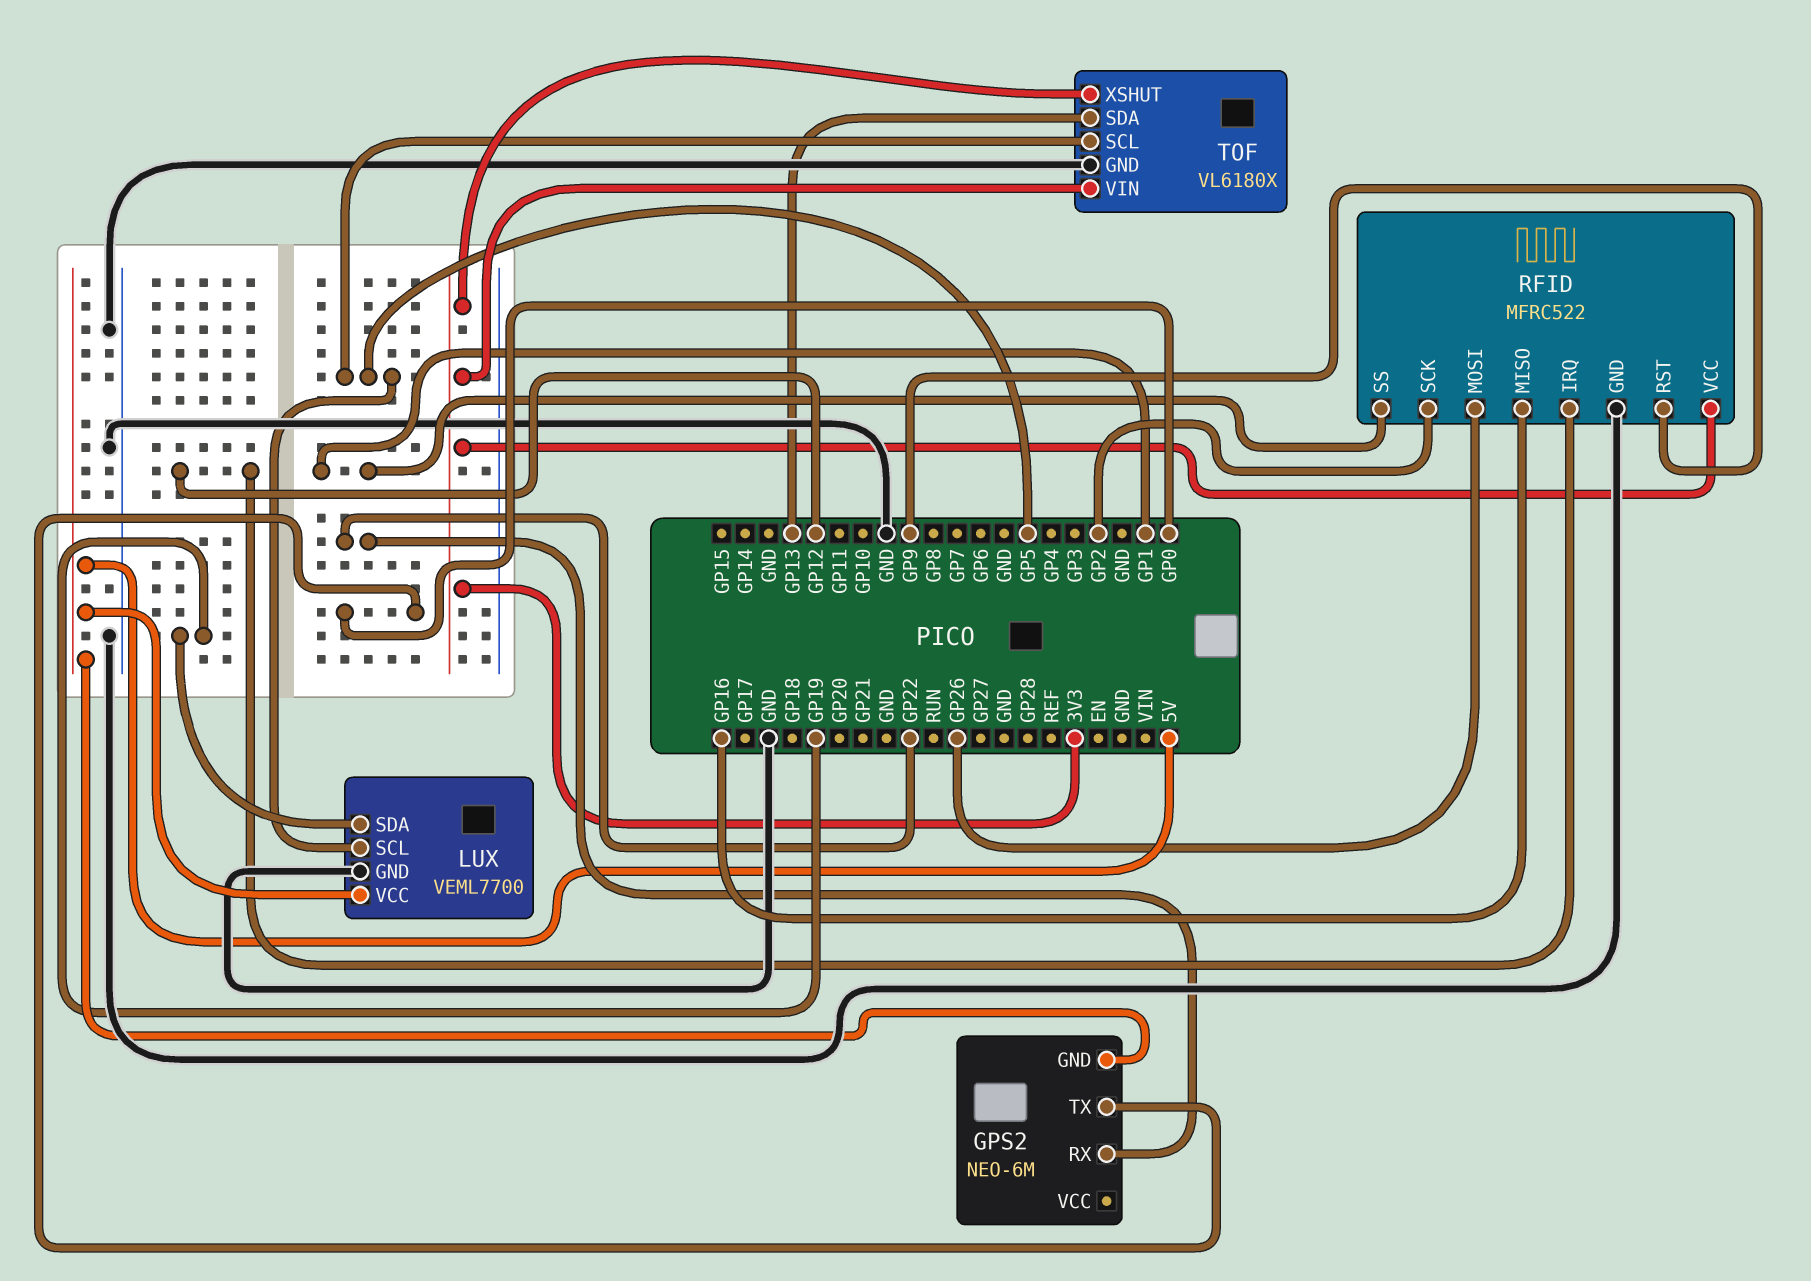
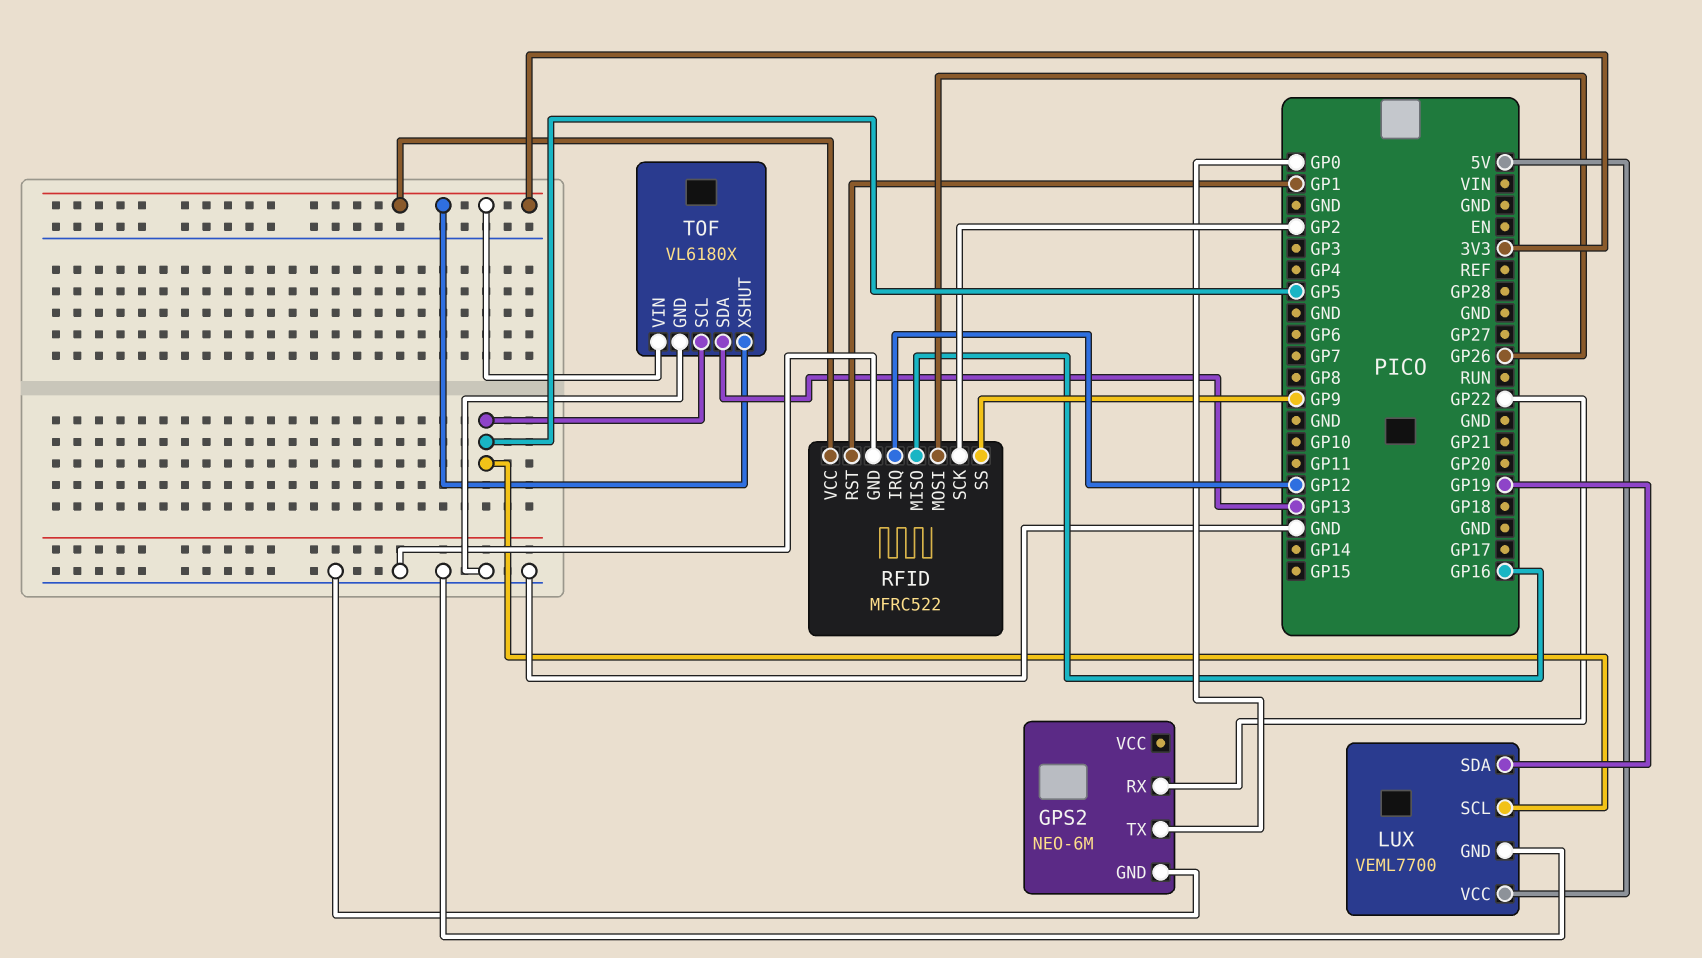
GPS2 pin GND: 5V -> GND
RFID pin RST: GP9 -> GP1
RFID pin SS: GP1 -> GP9

